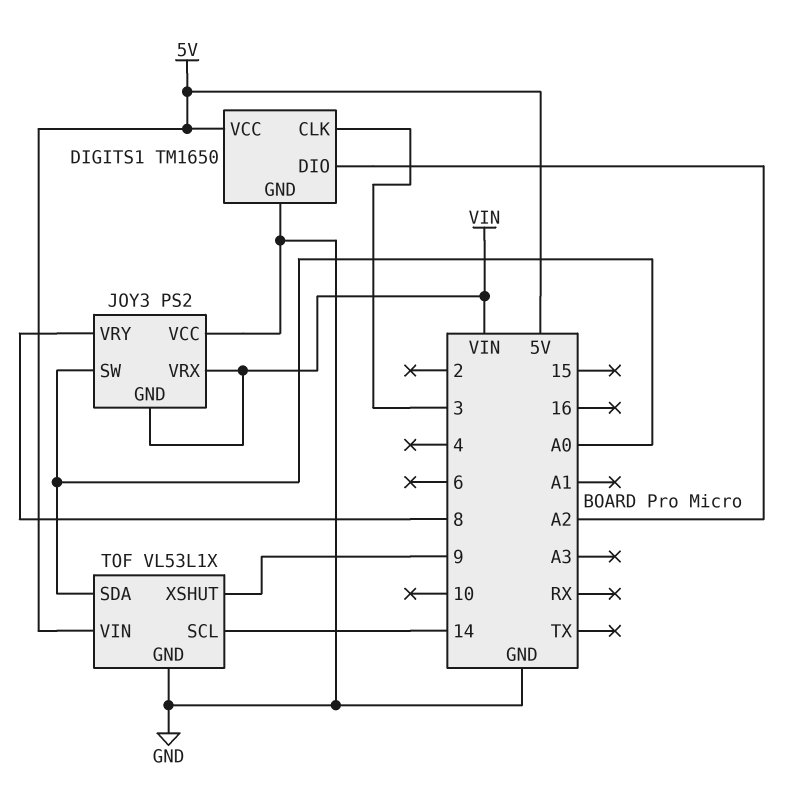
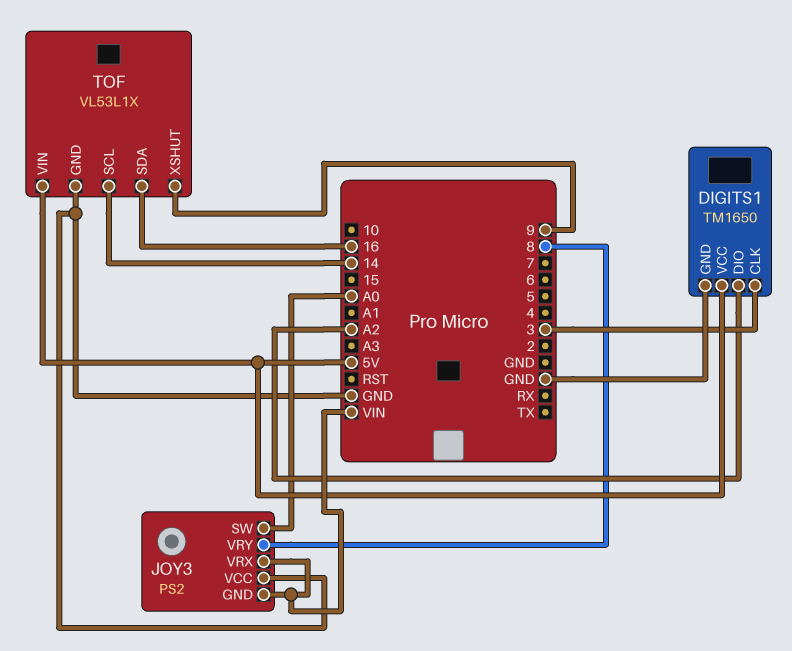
TOF pin SDA: A0 -> 16

